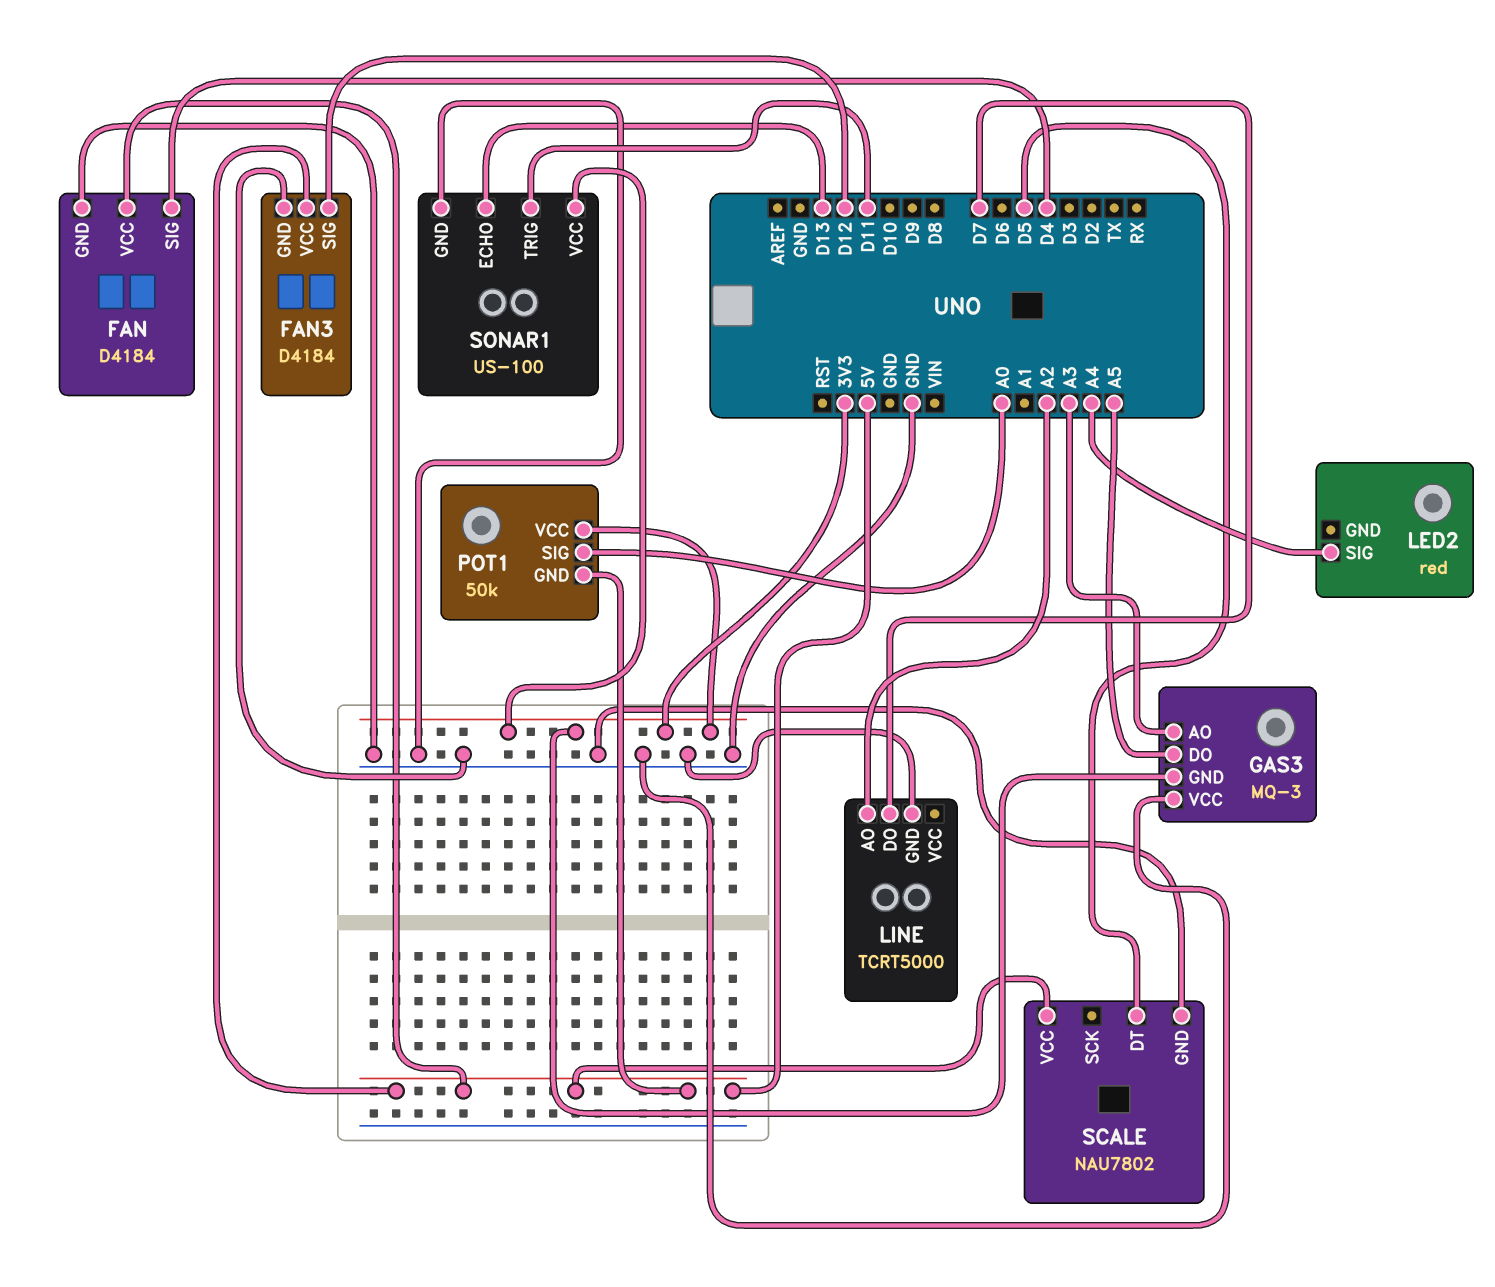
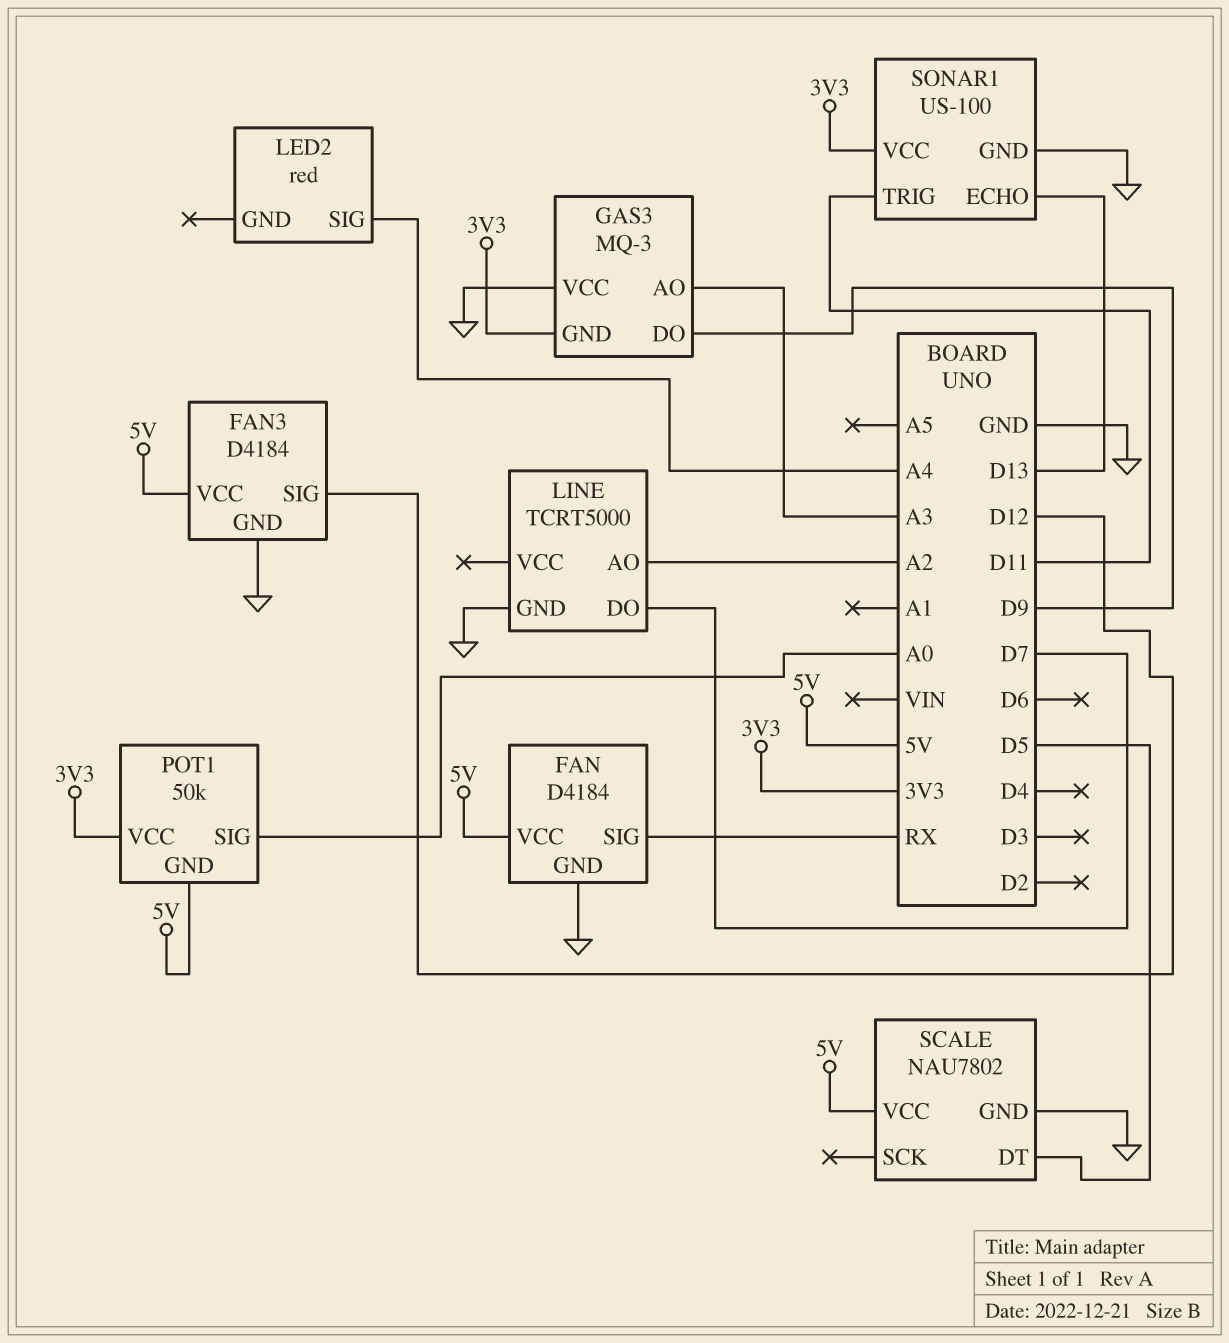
FAN pin SIG: D4 -> RX
GAS3 pin DO: A5 -> D9

